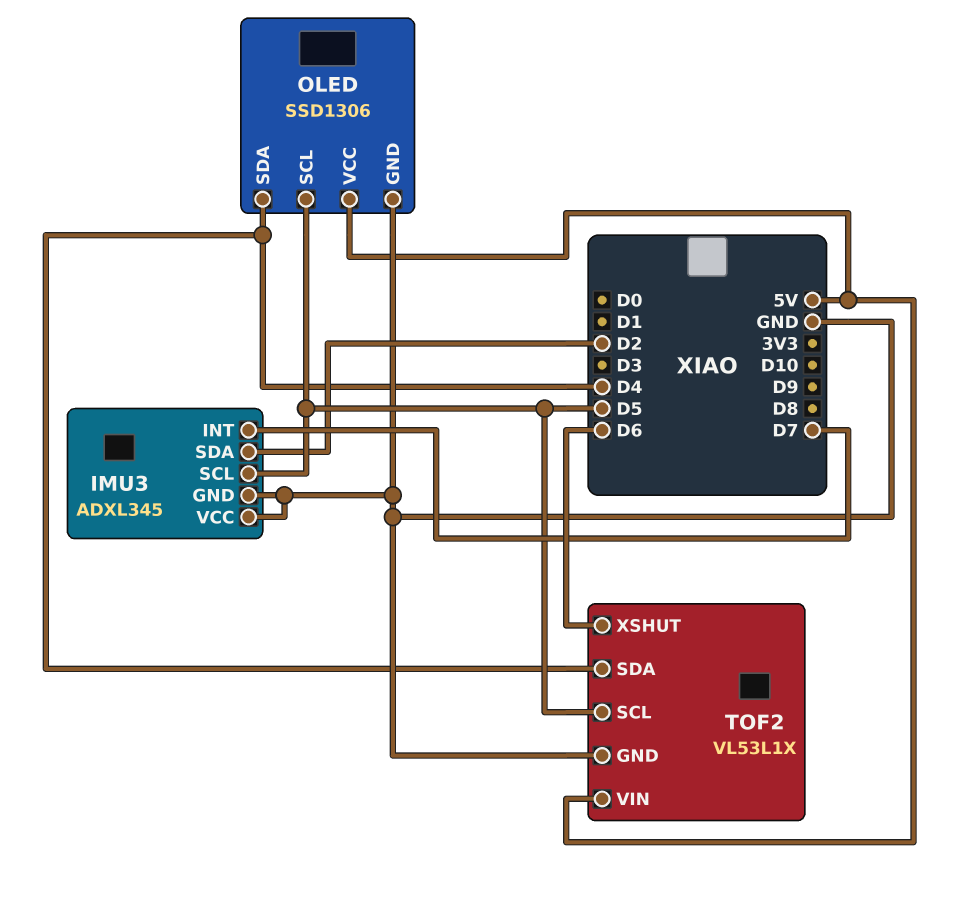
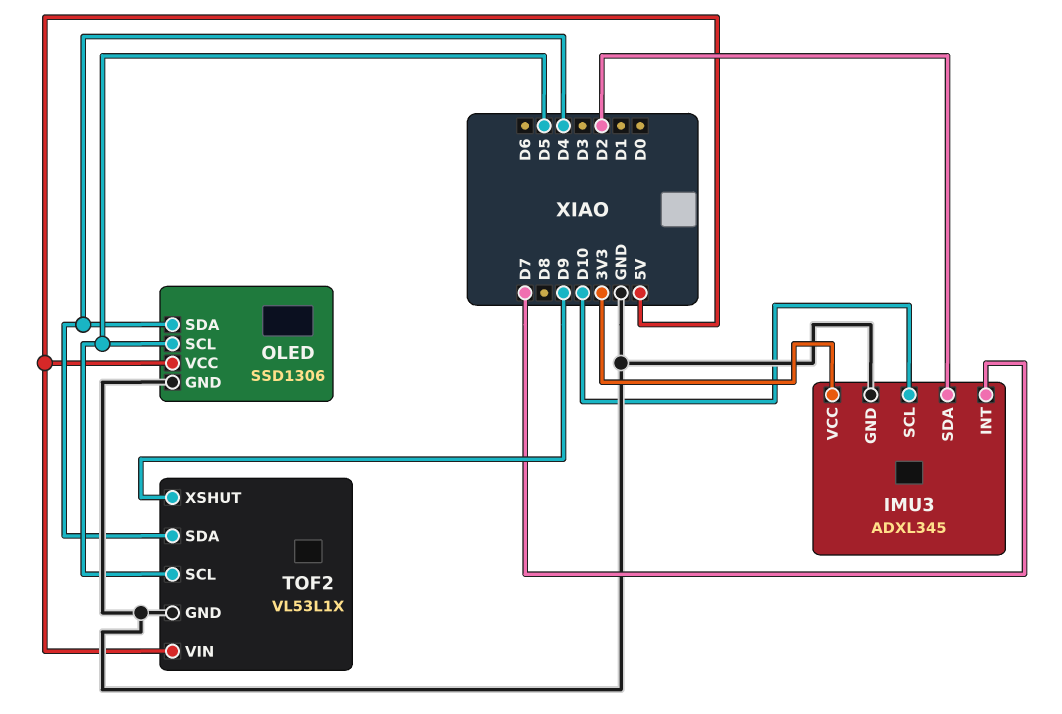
IMU3 pin SCL: D5 -> D10
IMU3 pin VCC: GND -> 3V3
TOF2 pin XSHUT: D6 -> D9

